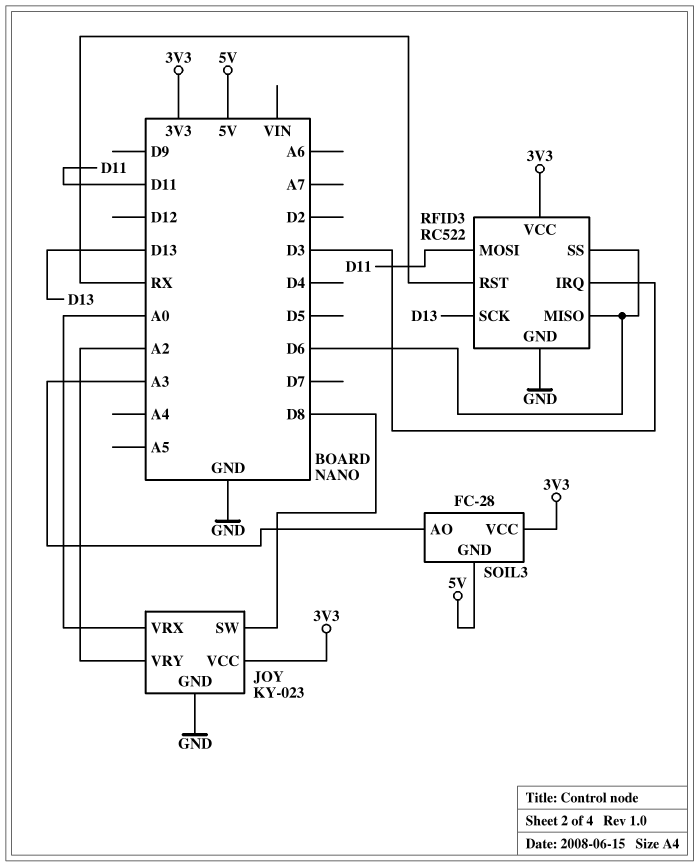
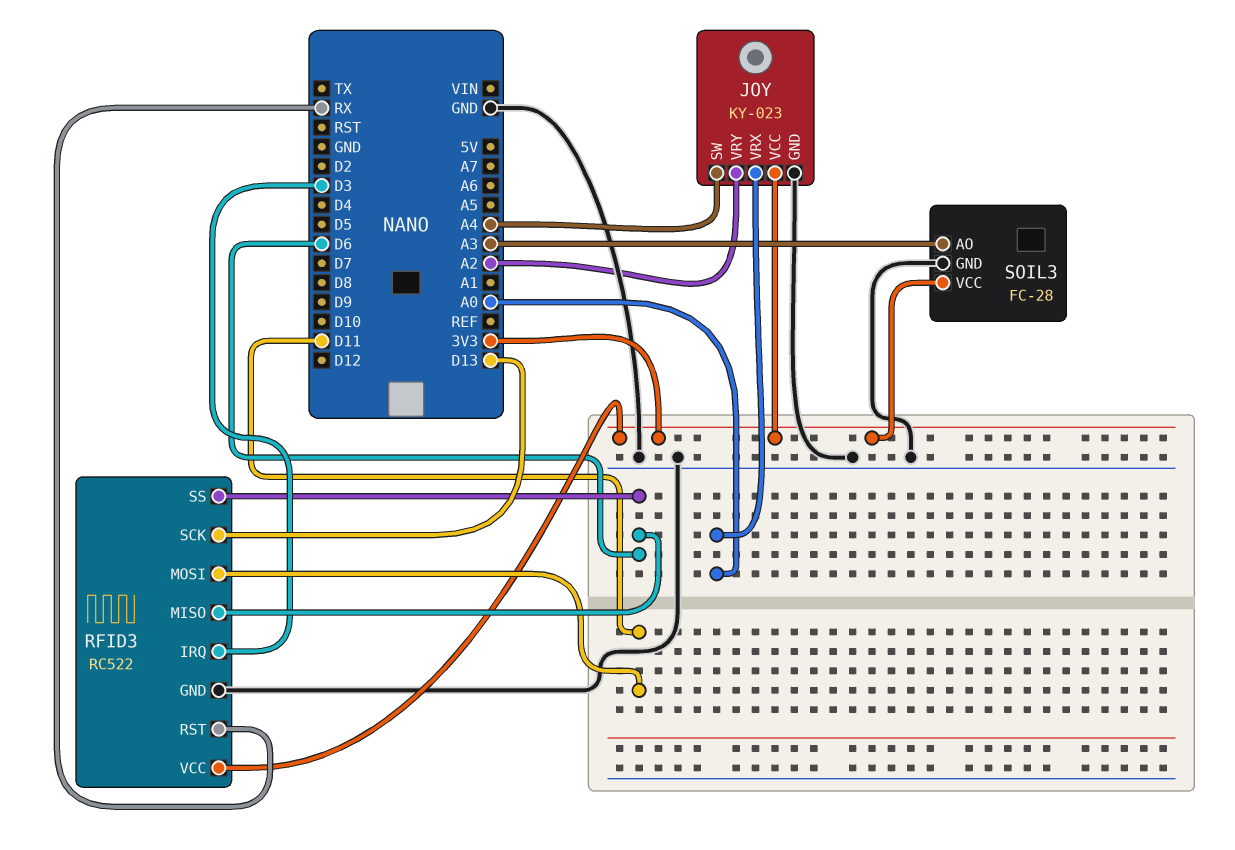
JOY pin SW: D8 -> A4
SOIL3 pin GND: 5V -> GND

